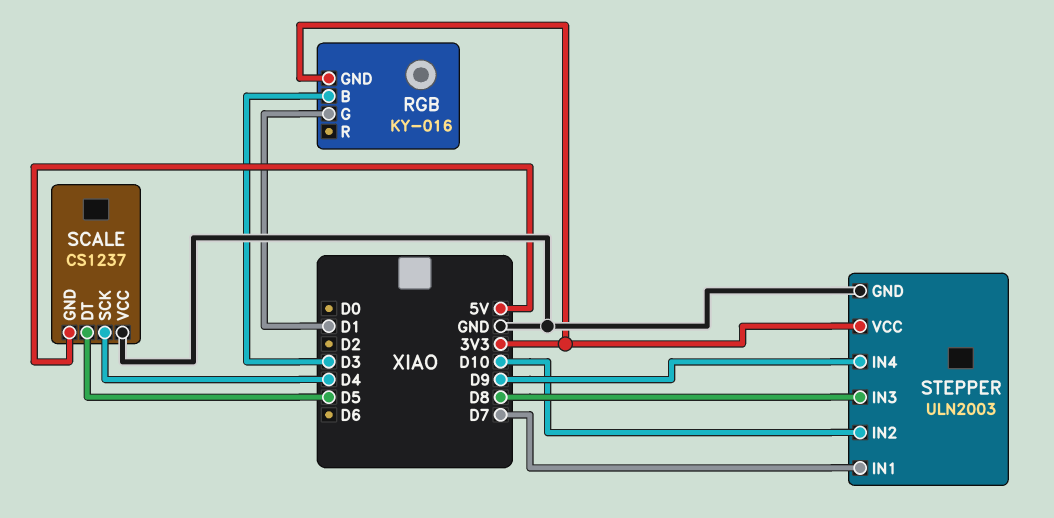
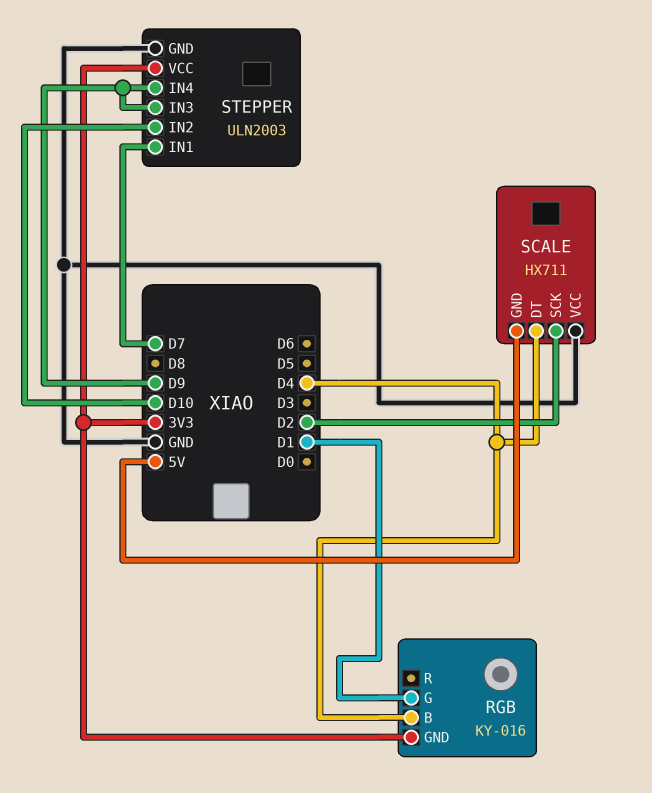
RGB pin B: D3 -> D4
SCALE: CS1237 -> HX711
SCALE pin DT: D5 -> D4
SCALE pin SCK: D4 -> D2
STEPPER pin IN3: D8 -> D9

